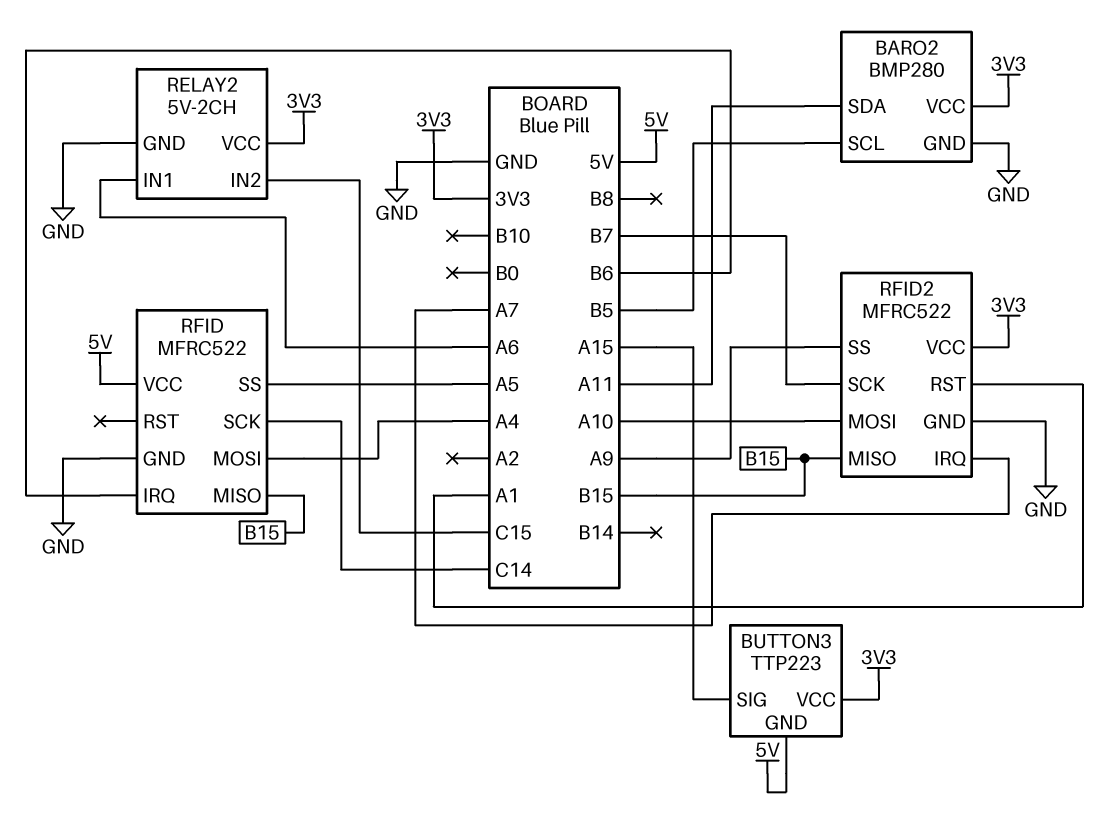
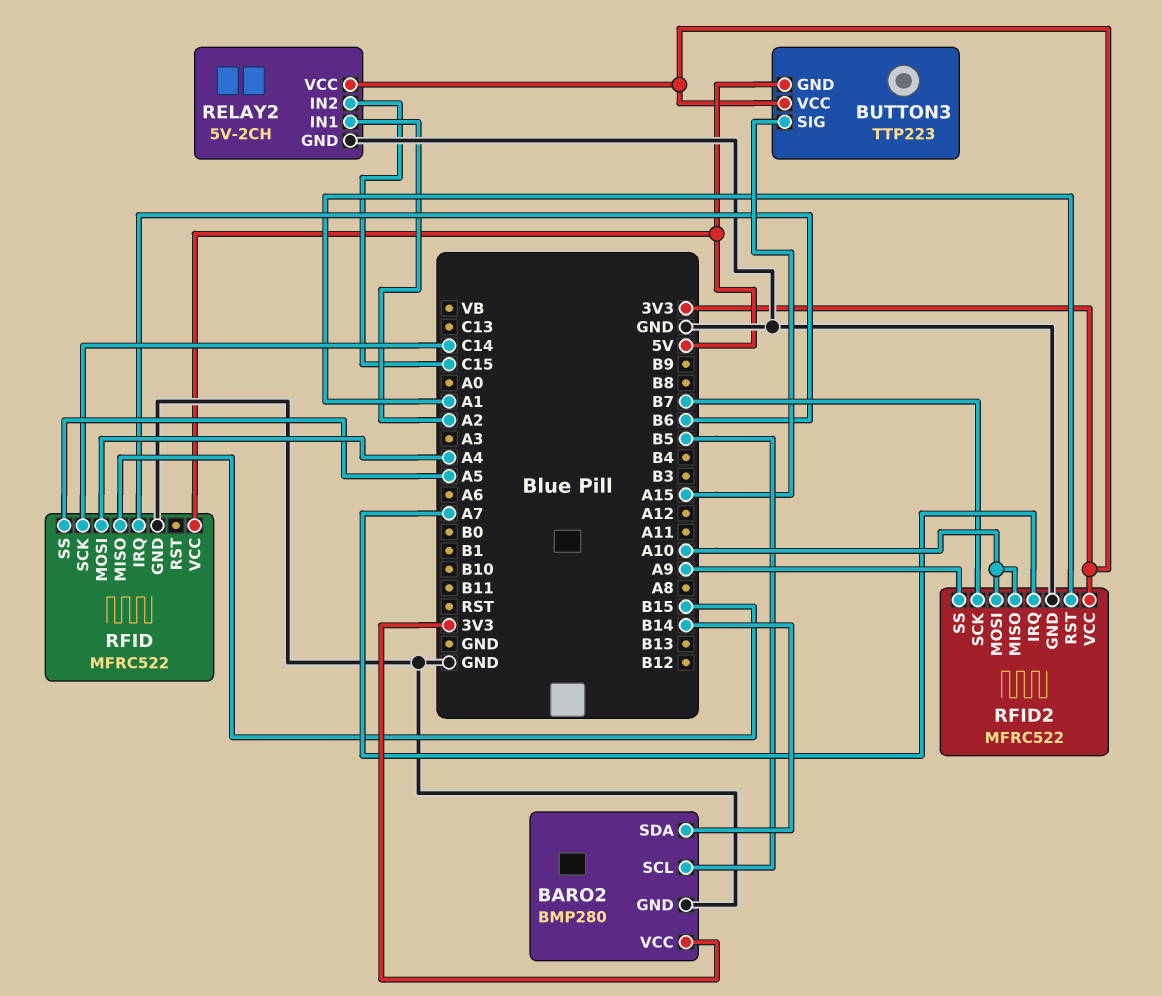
BARO2 pin SDA: A11 -> B14
RELAY2 pin IN1: A6 -> A2
RFID2 pin MISO: B15 -> A10

